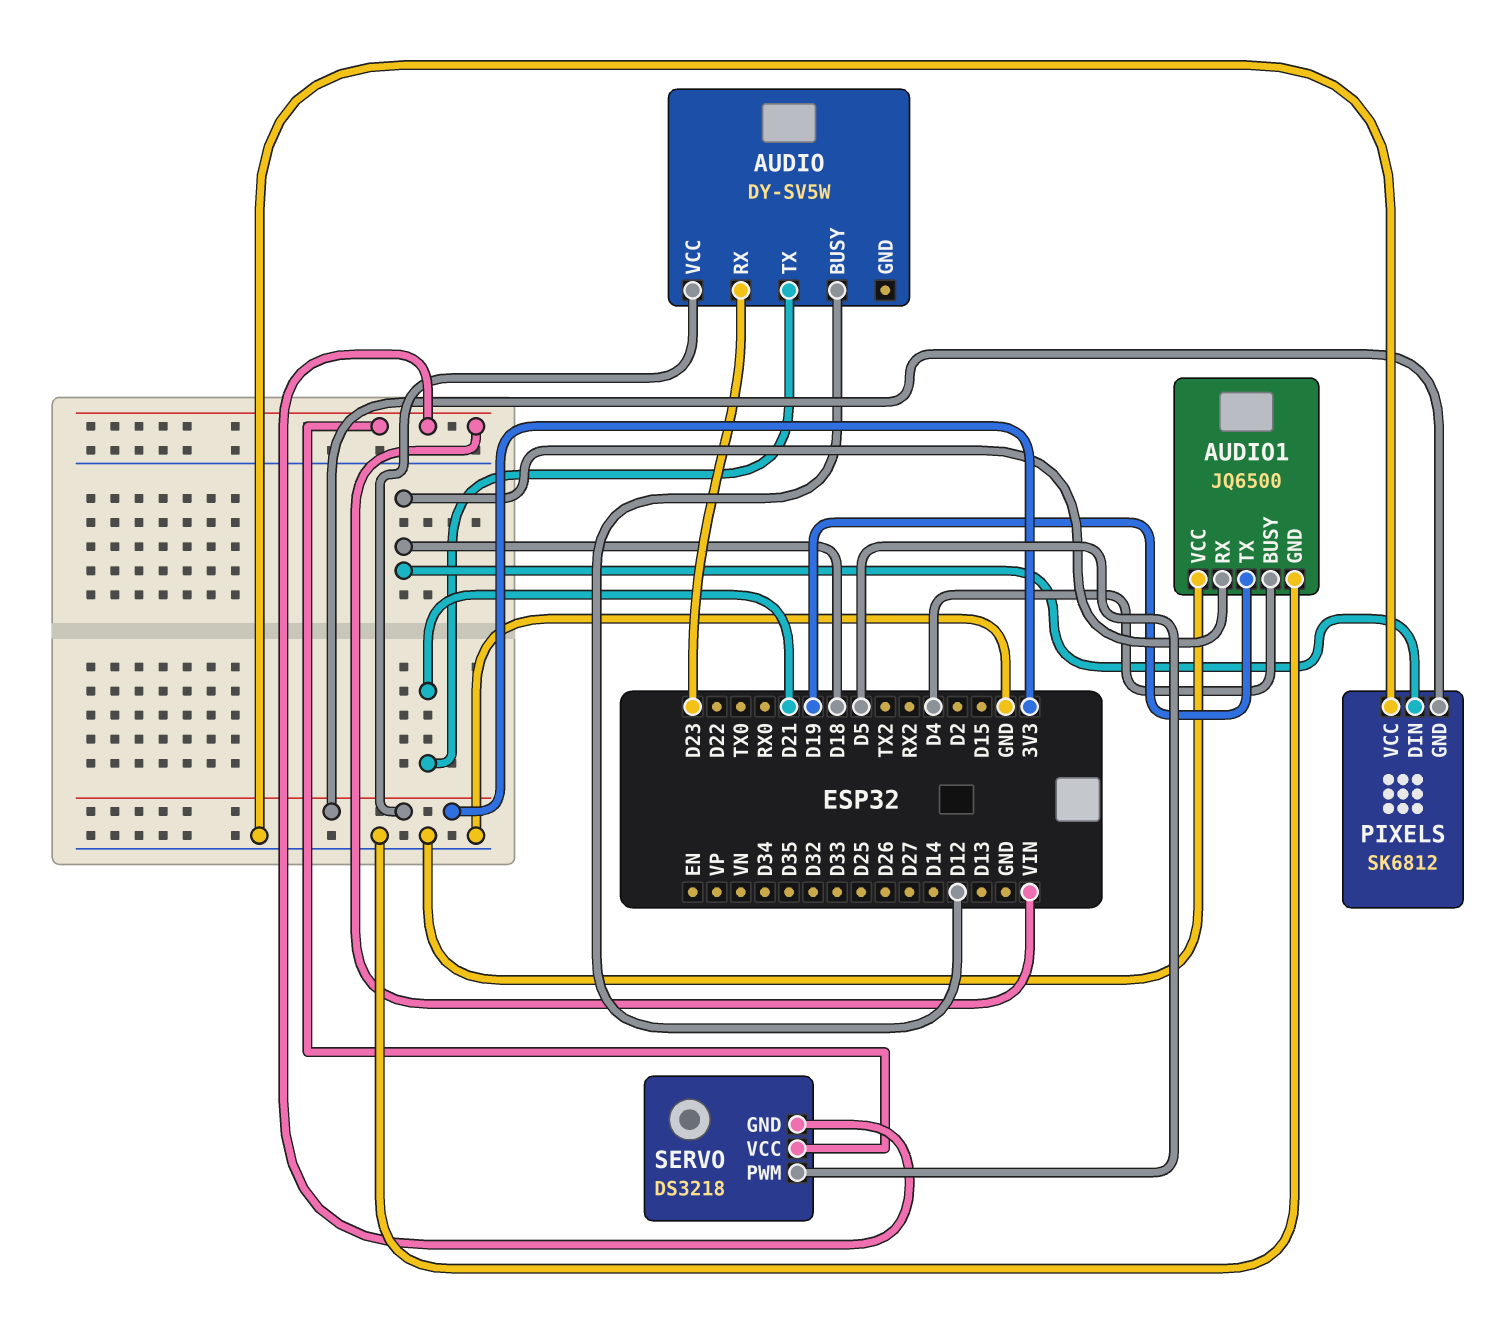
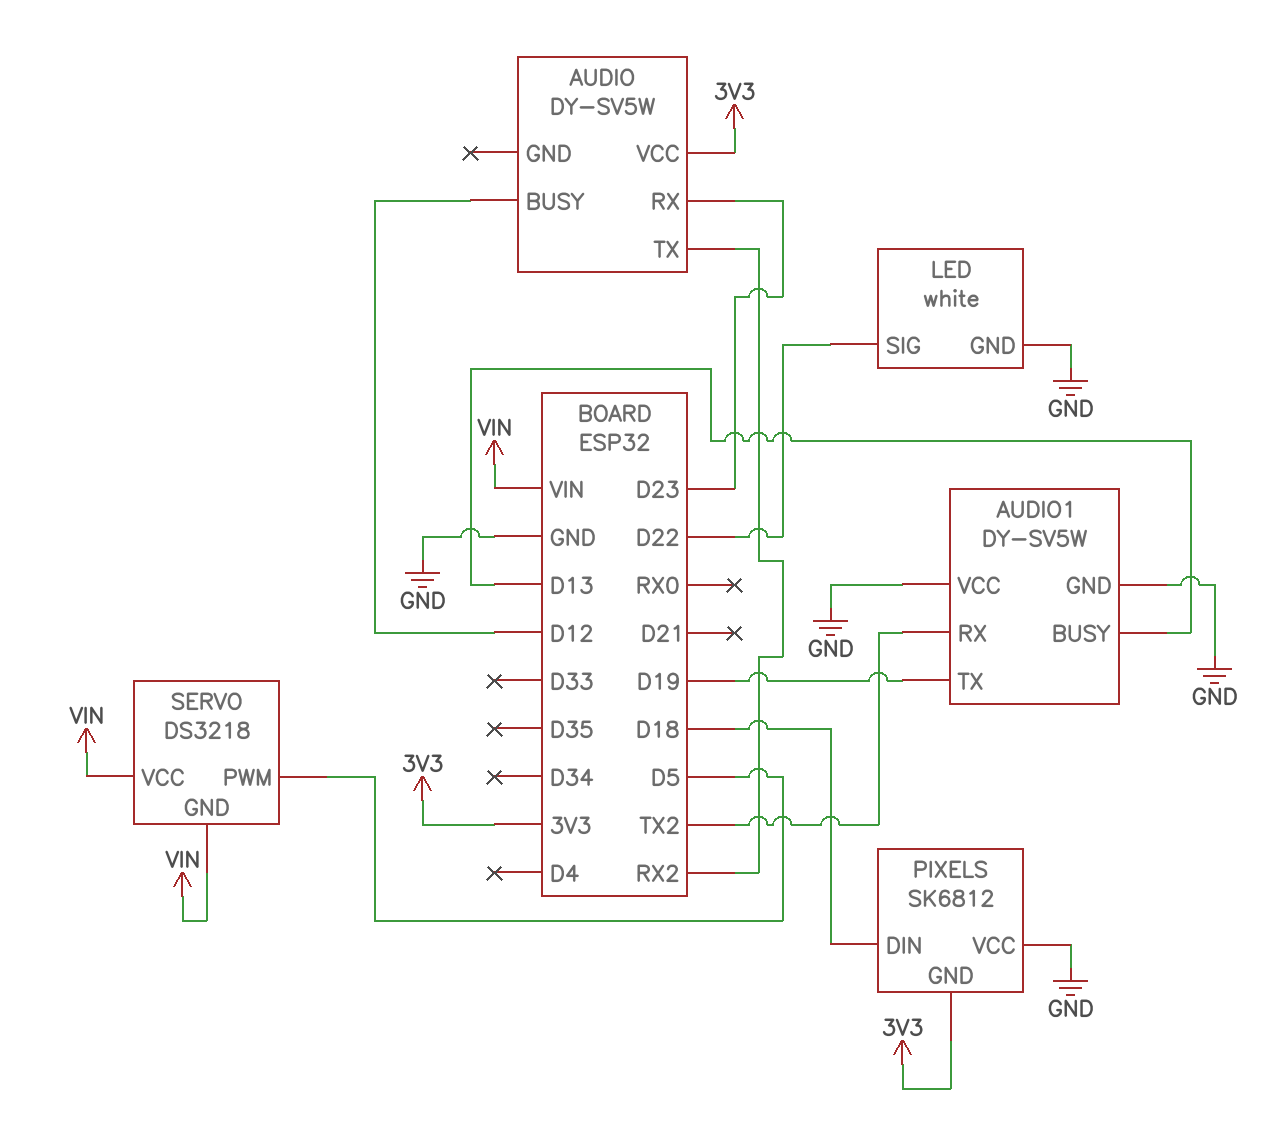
AUDIO pin TX: D21 -> RX2
AUDIO1: JQ6500 -> DY-SV5W
AUDIO1 pin BUSY: D4 -> D13
AUDIO1 pin RX: D18 -> TX2
LED: none -> white
LED pin GND: none -> GND
LED pin SIG: none -> D22

